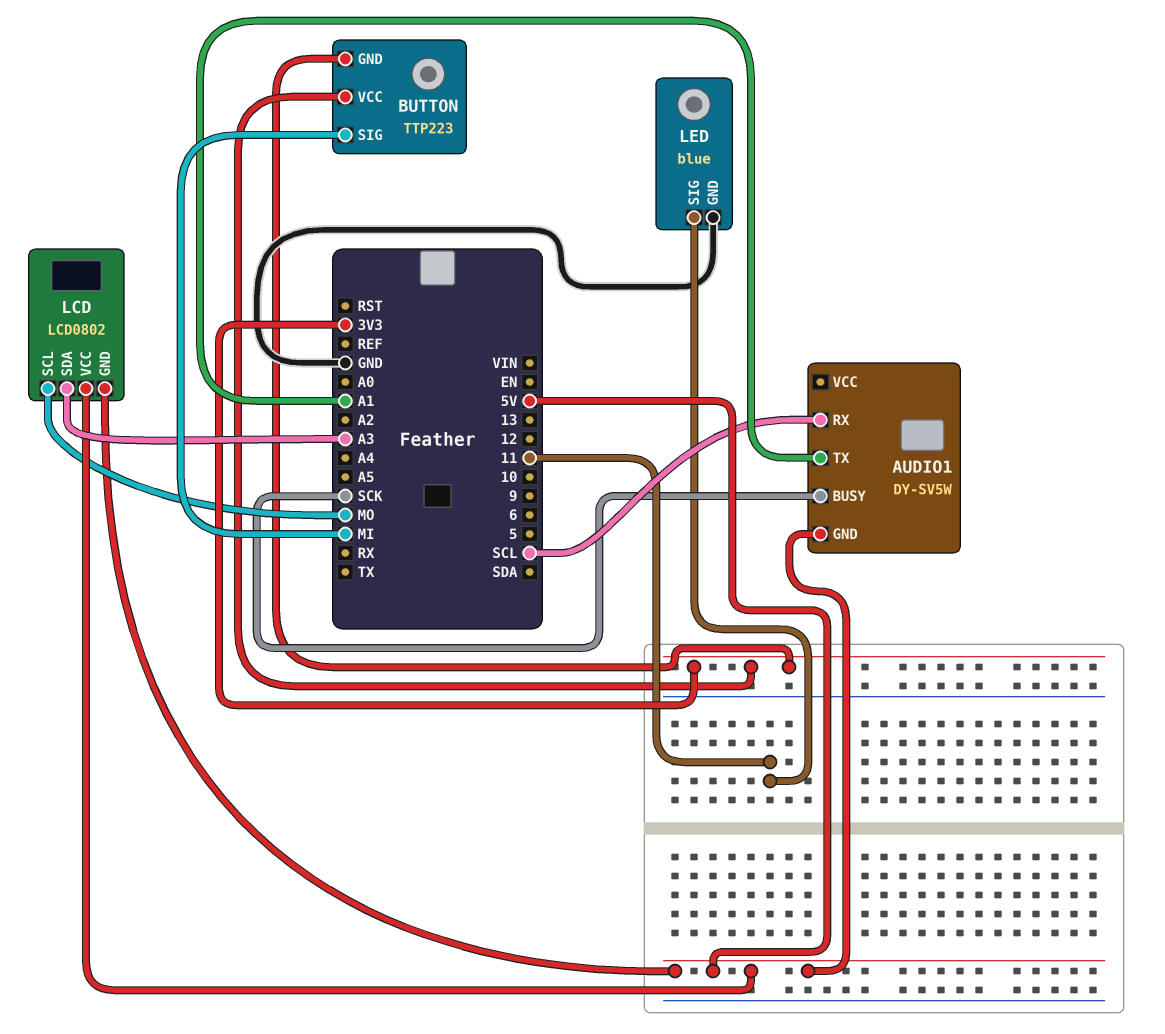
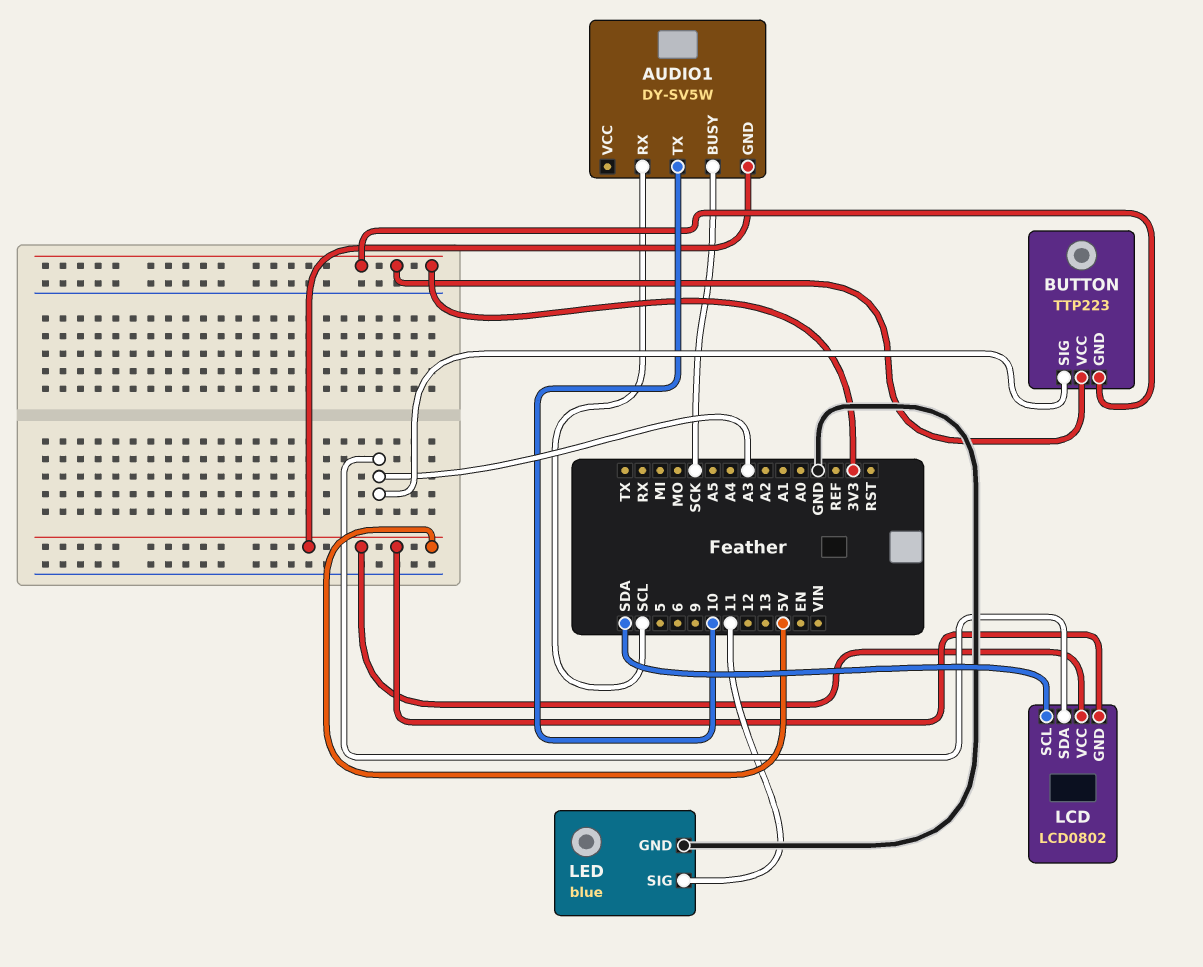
AUDIO1 pin TX: A1 -> 10
BUTTON pin SIG: MI -> A3
LCD pin SCL: MO -> SDA

